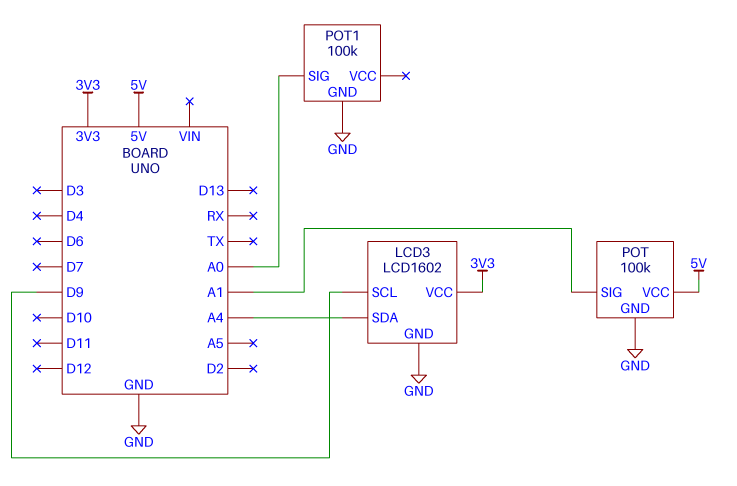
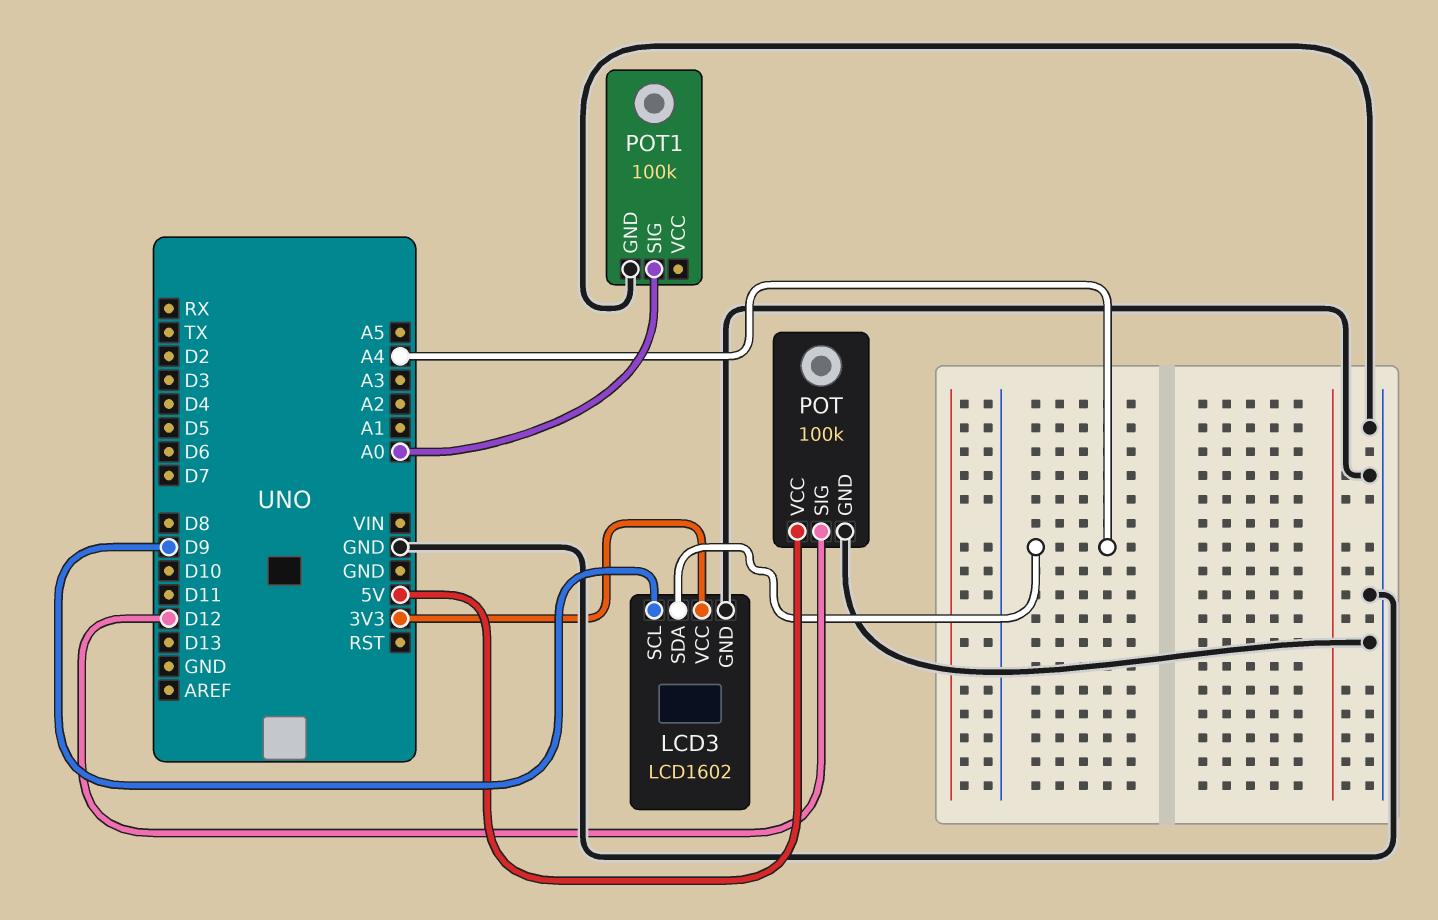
POT pin SIG: A1 -> D12

